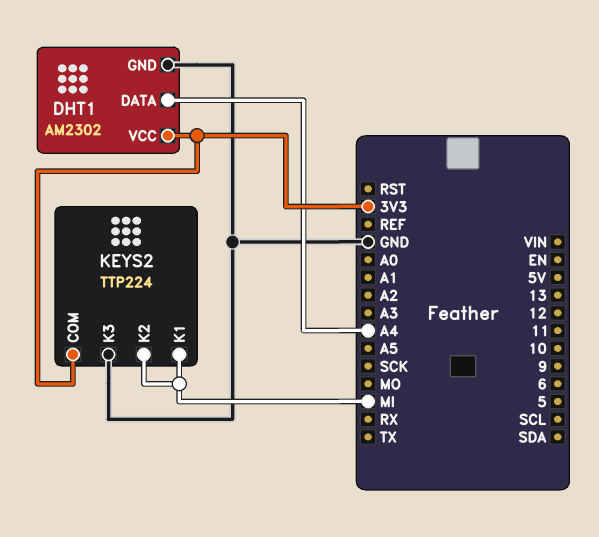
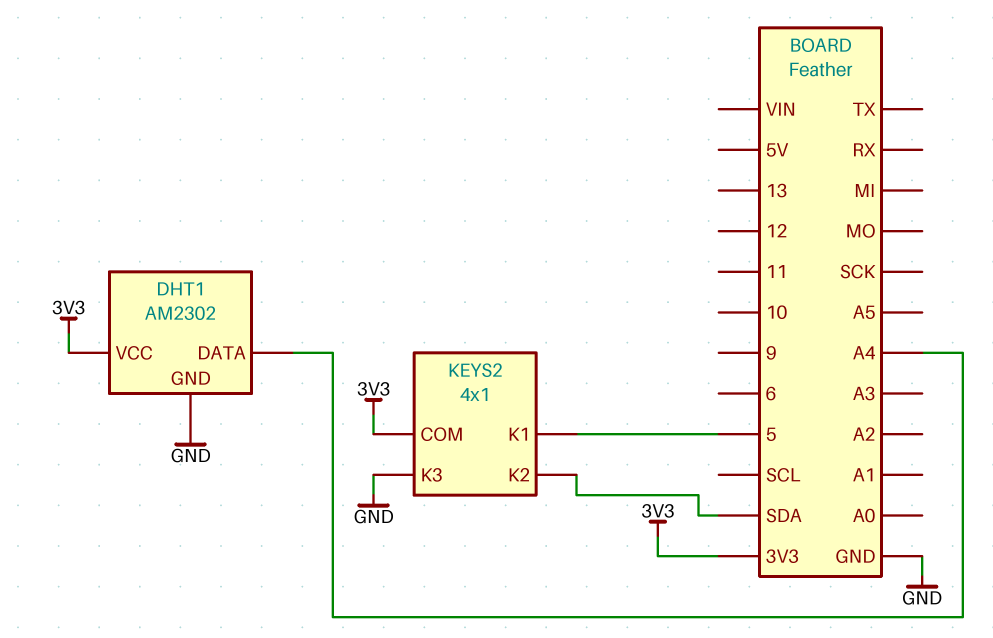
KEYS2: TTP224 -> 4x1
KEYS2 pin K1: MI -> 5
KEYS2 pin K2: MI -> SDA

